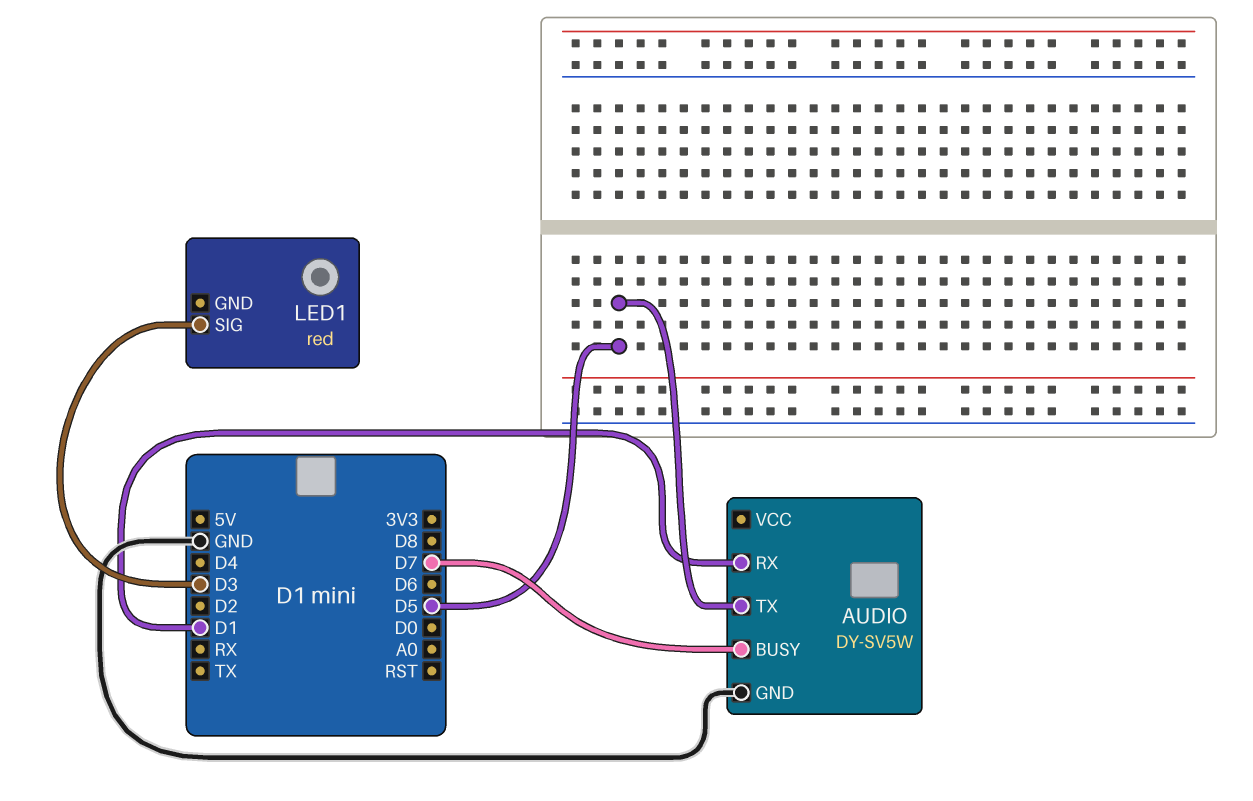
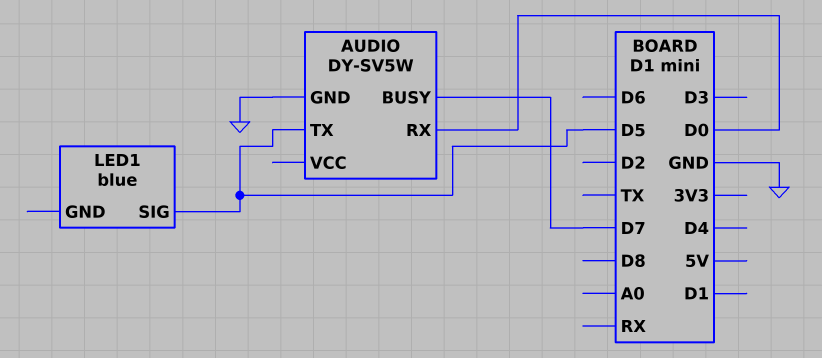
AUDIO pin RX: D1 -> D0
LED1: red -> blue
LED1 pin SIG: D3 -> D5

